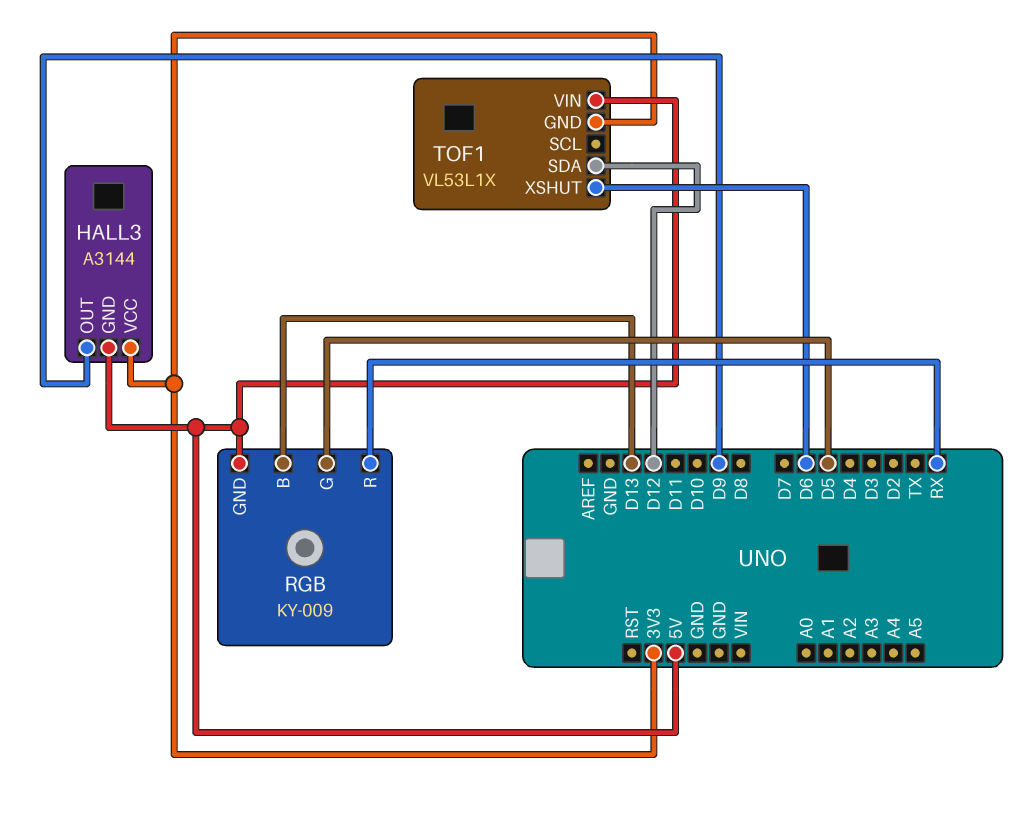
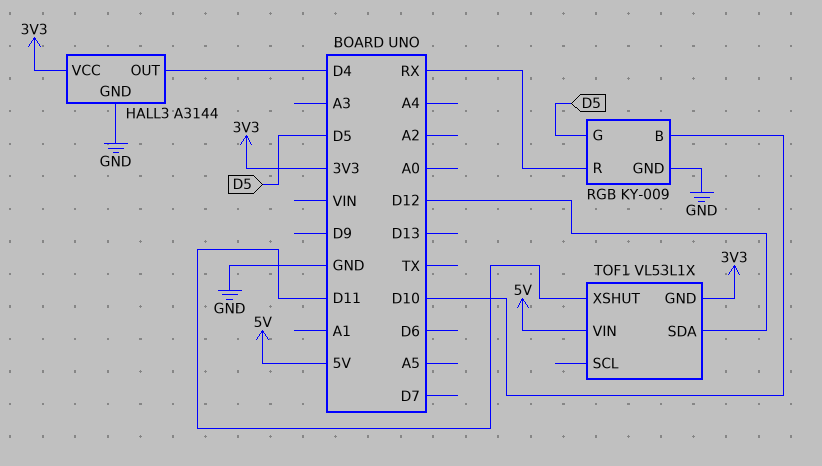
HALL3 pin GND: 5V -> GND
HALL3 pin OUT: D9 -> D4
RGB pin B: D13 -> D10
RGB pin GND: 5V -> GND
TOF1 pin XSHUT: D6 -> D11

